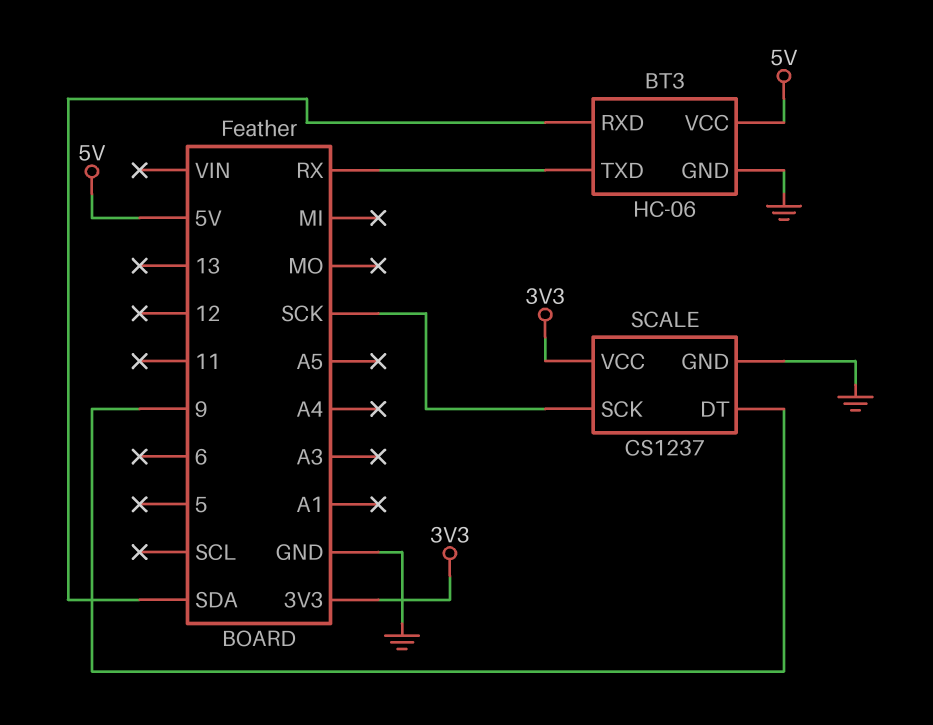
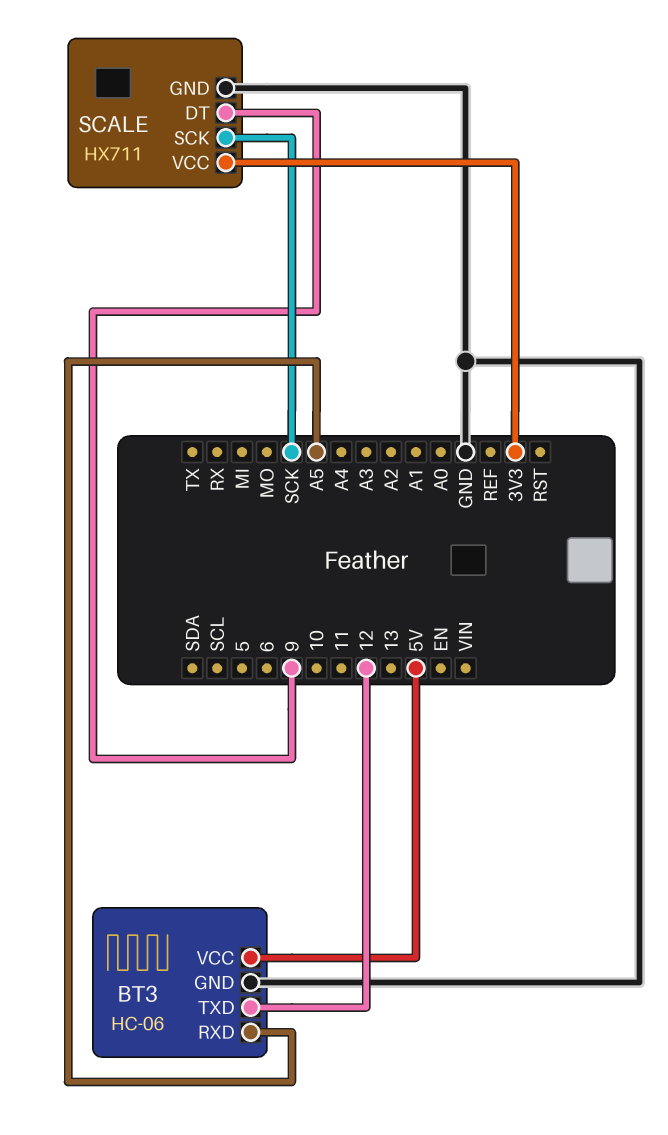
BT3 pin RXD: SDA -> A5
BT3 pin TXD: RX -> 12
SCALE: CS1237 -> HX711

